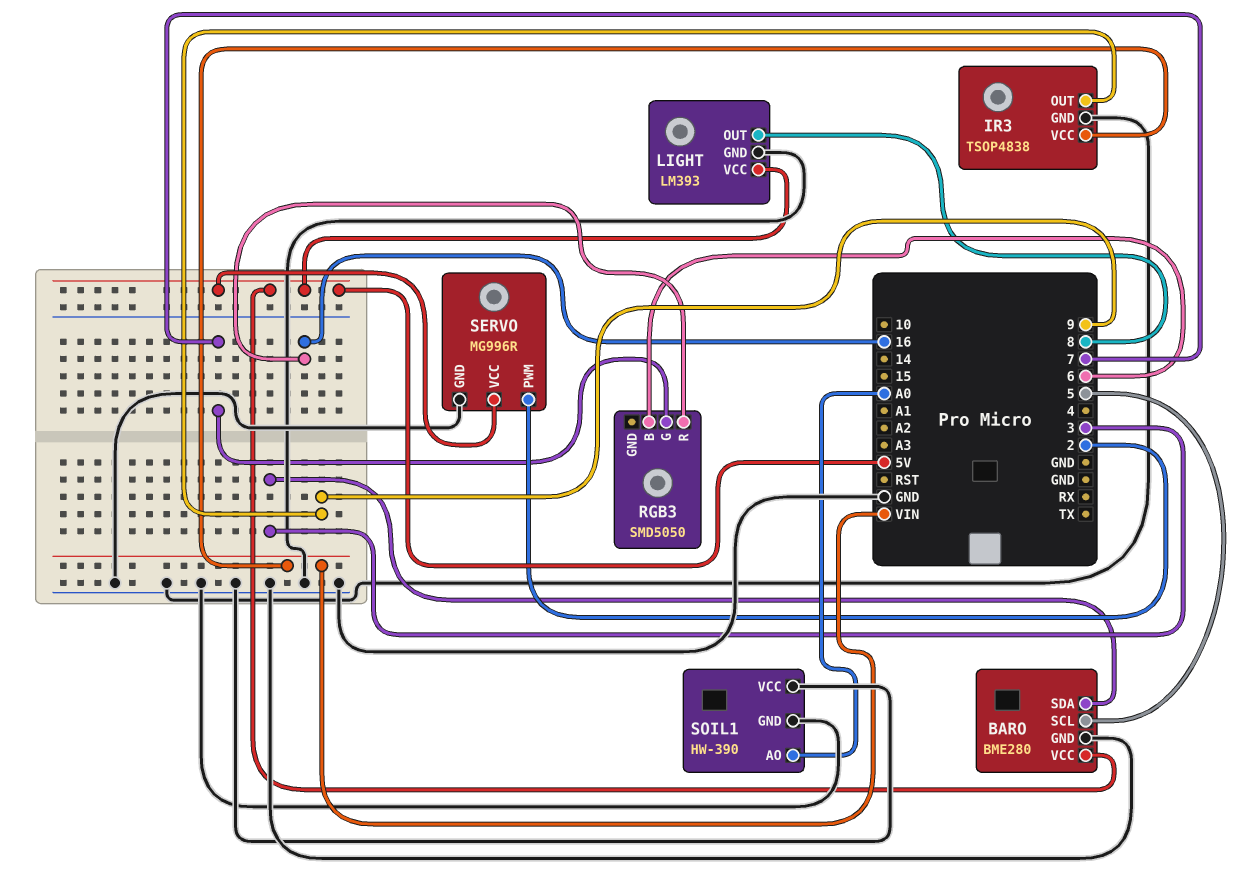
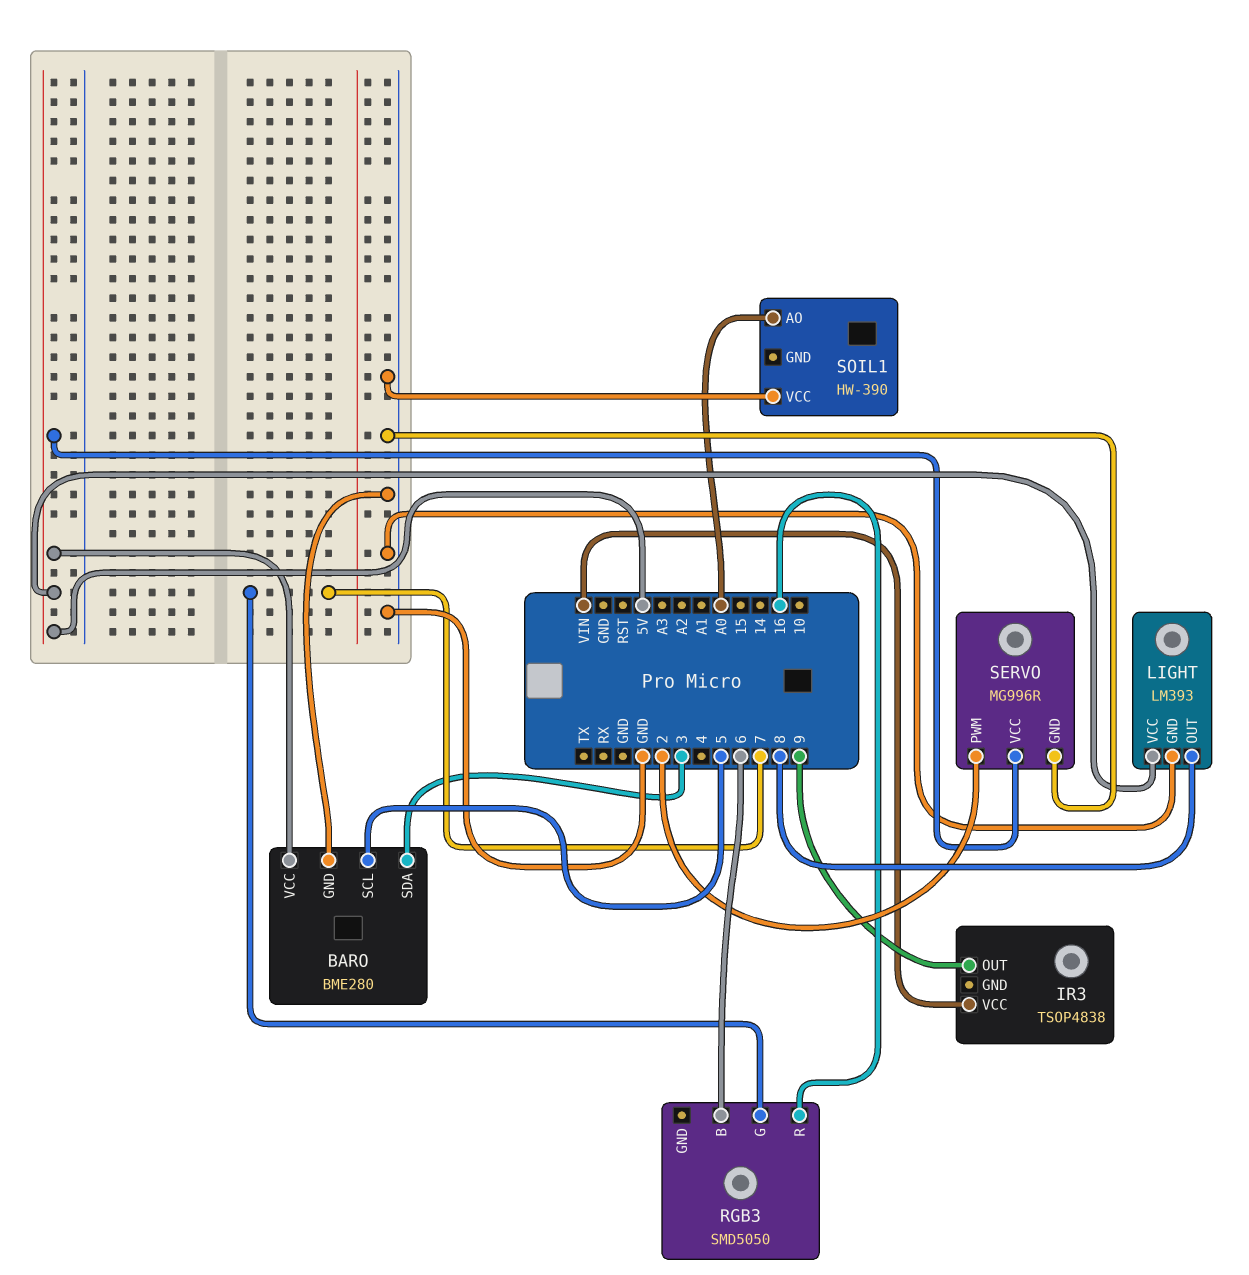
IR3 pin GND: GND -> none
SOIL1 pin GND: GND -> none

